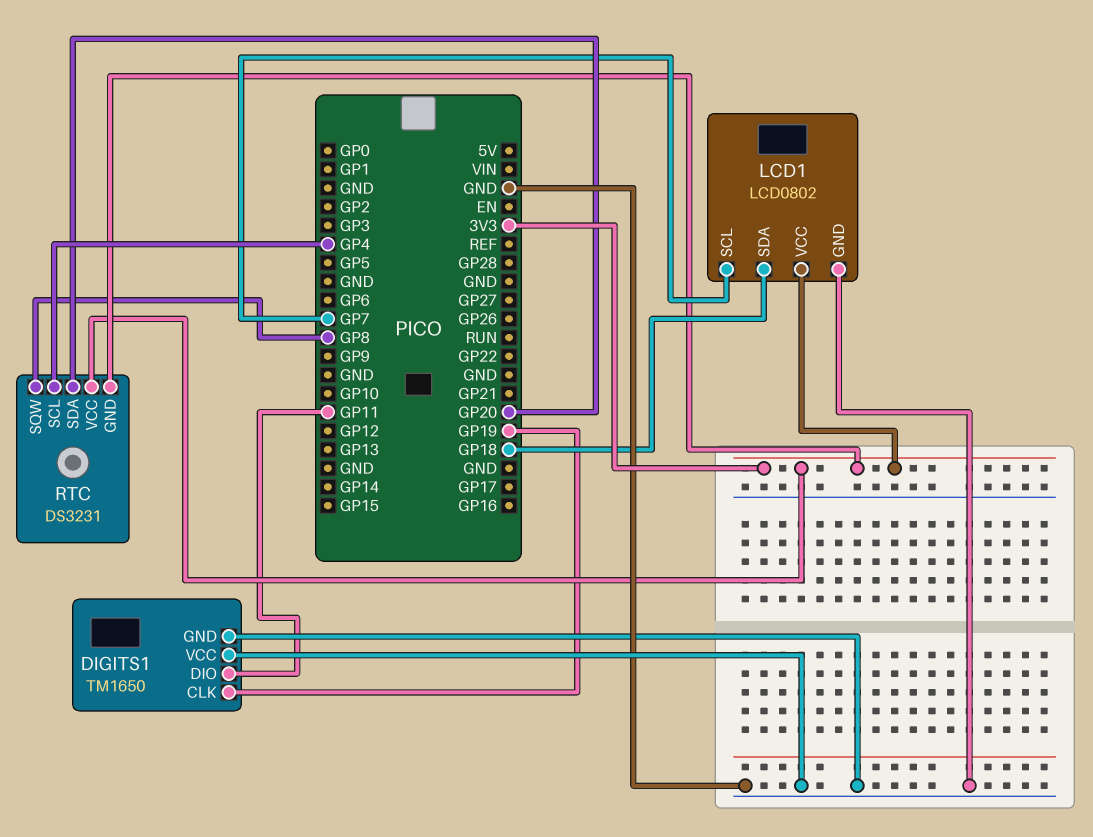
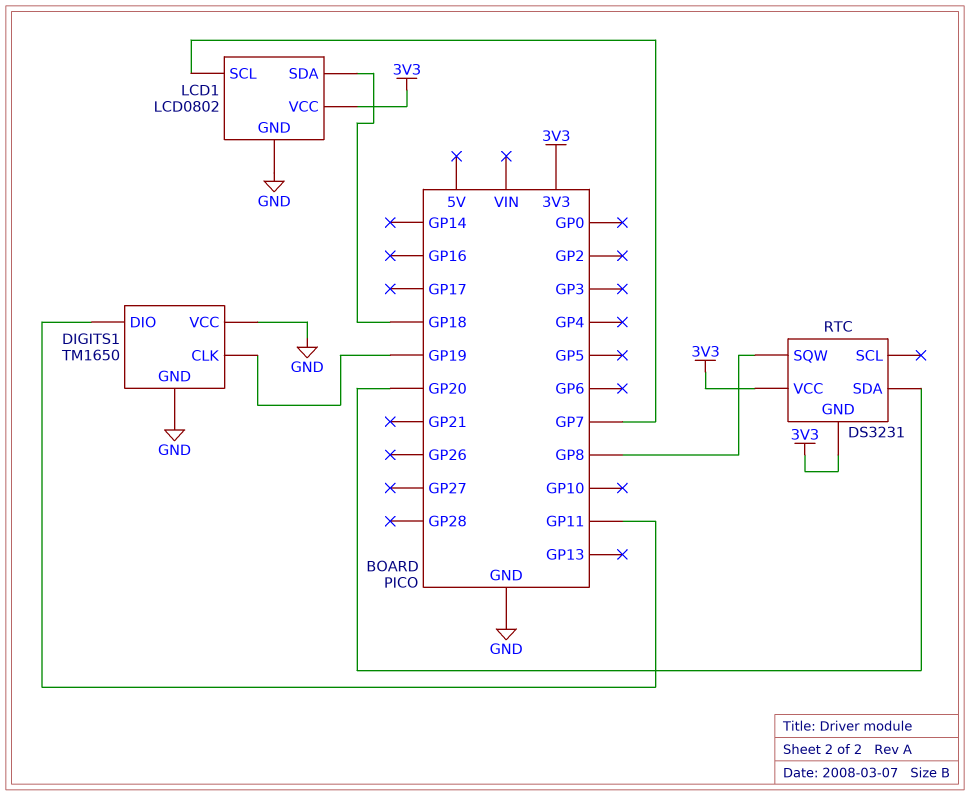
RTC pin SCL: GP4 -> none

